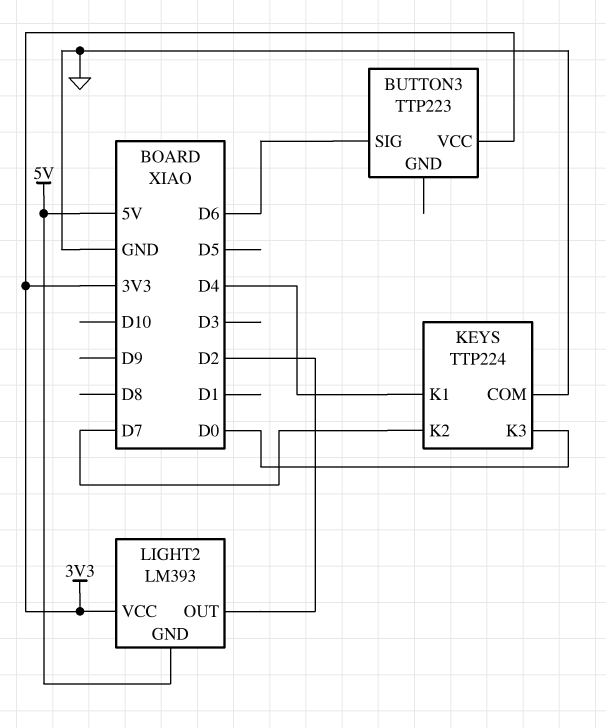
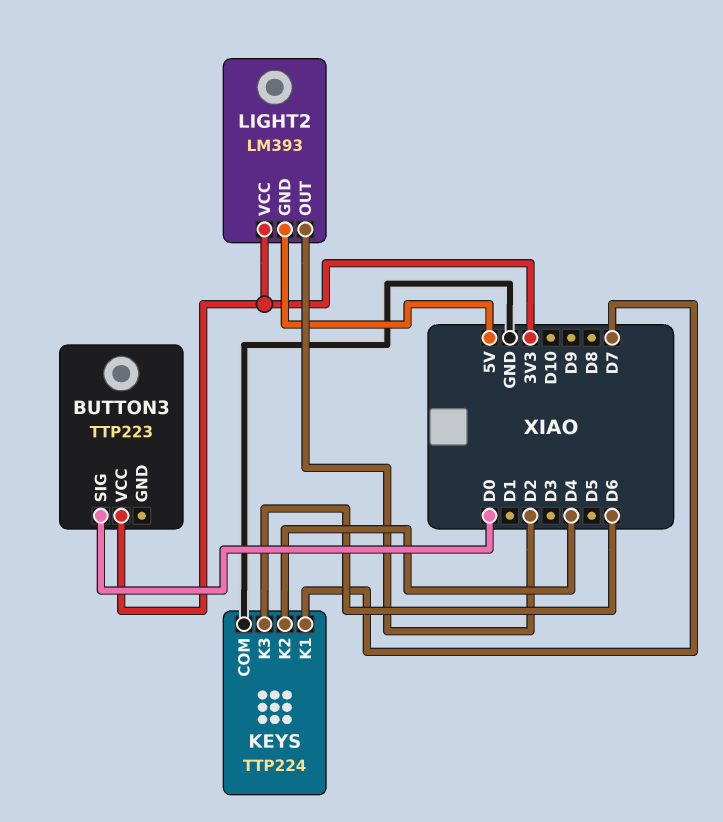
BUTTON3 pin SIG: D6 -> D0
KEYS pin K1: D4 -> D7
KEYS pin K2: D7 -> D4
KEYS pin K3: D0 -> D6

